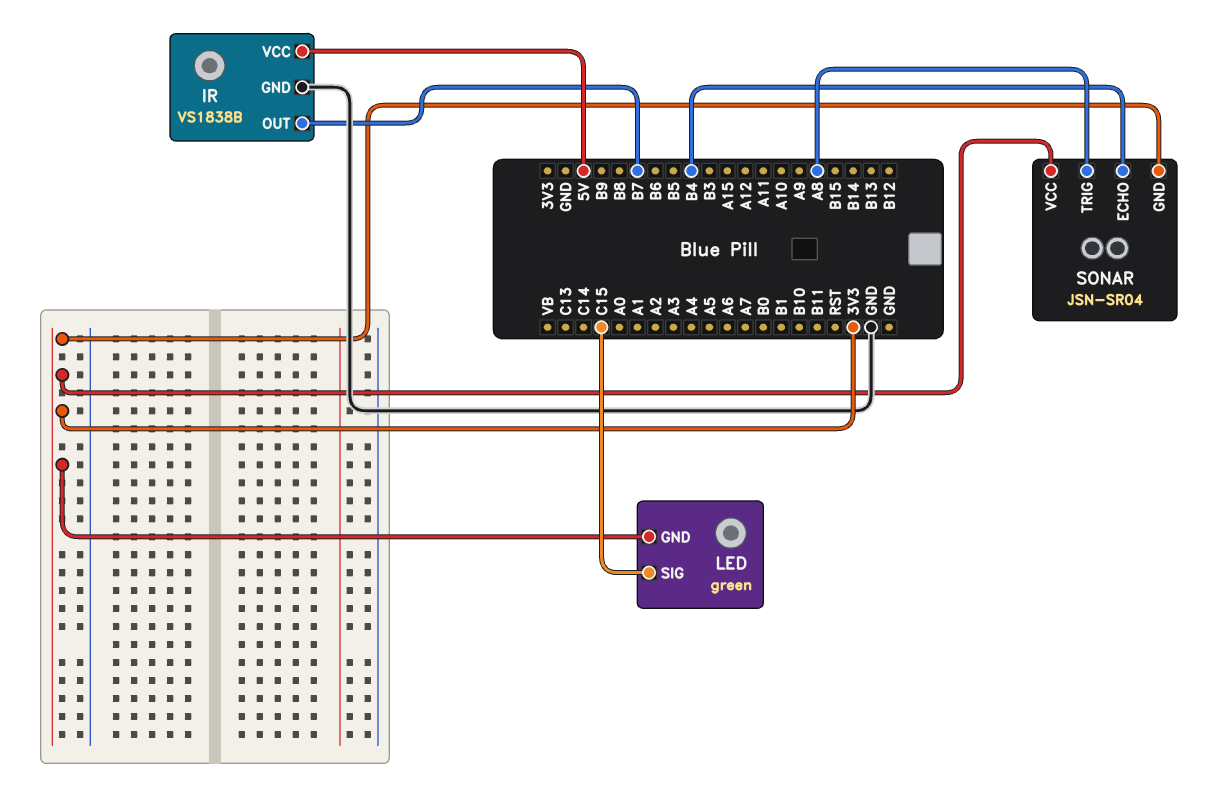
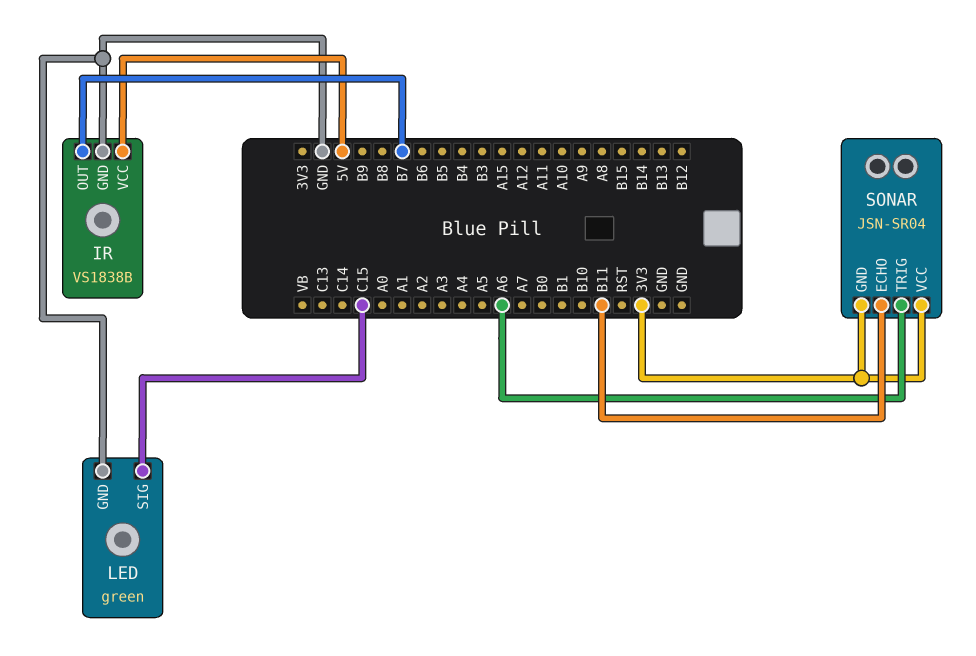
LED pin GND: 3V3 -> GND
SONAR pin ECHO: B4 -> B11
SONAR pin TRIG: A8 -> A6

